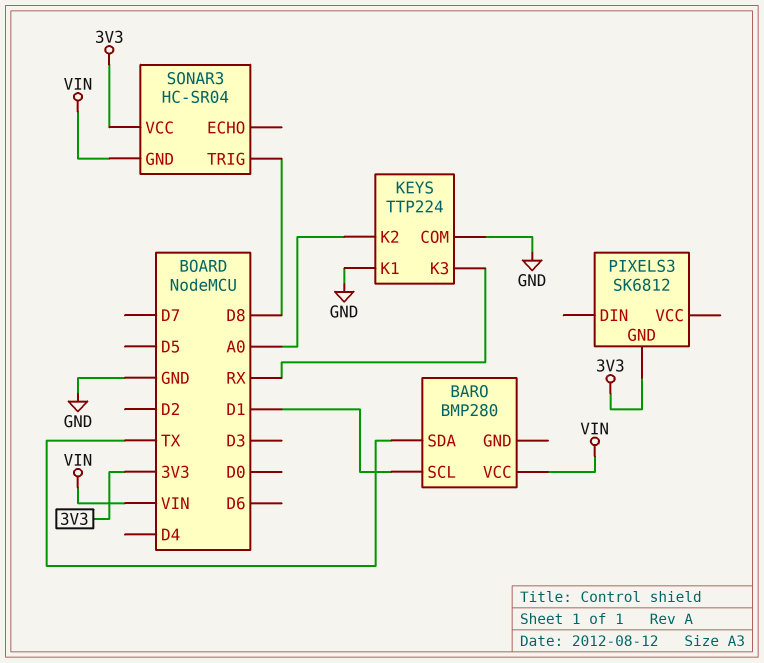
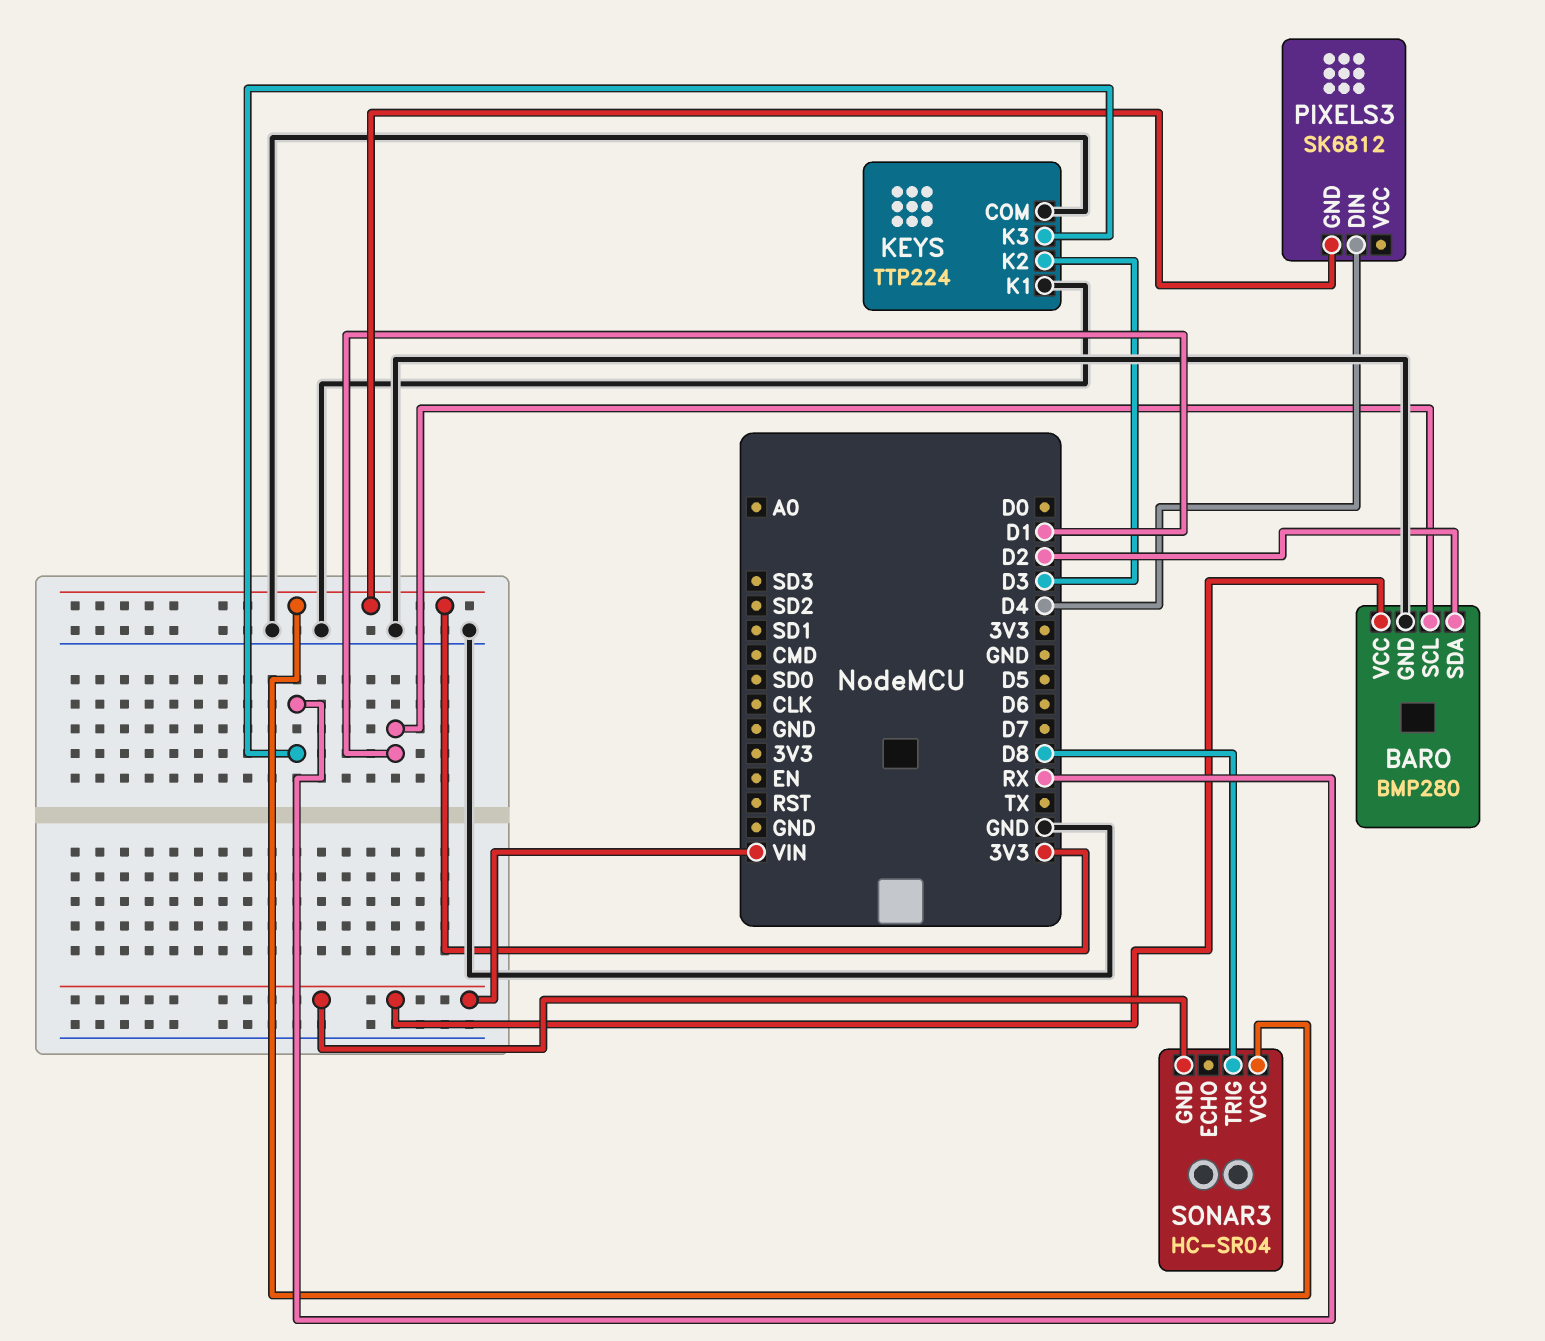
BARO pin GND: none -> GND
BARO pin SDA: TX -> D2
KEYS pin K2: A0 -> D3
PIXELS3 pin DIN: none -> D4

